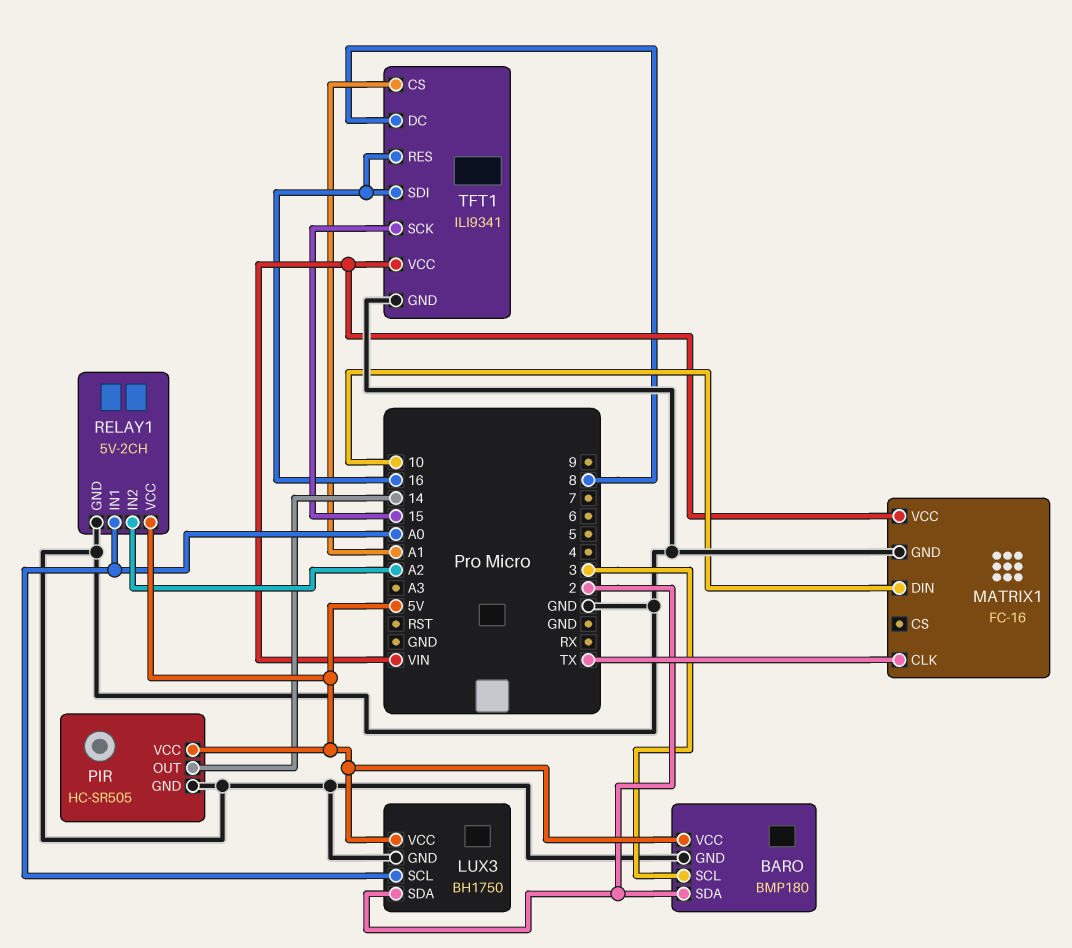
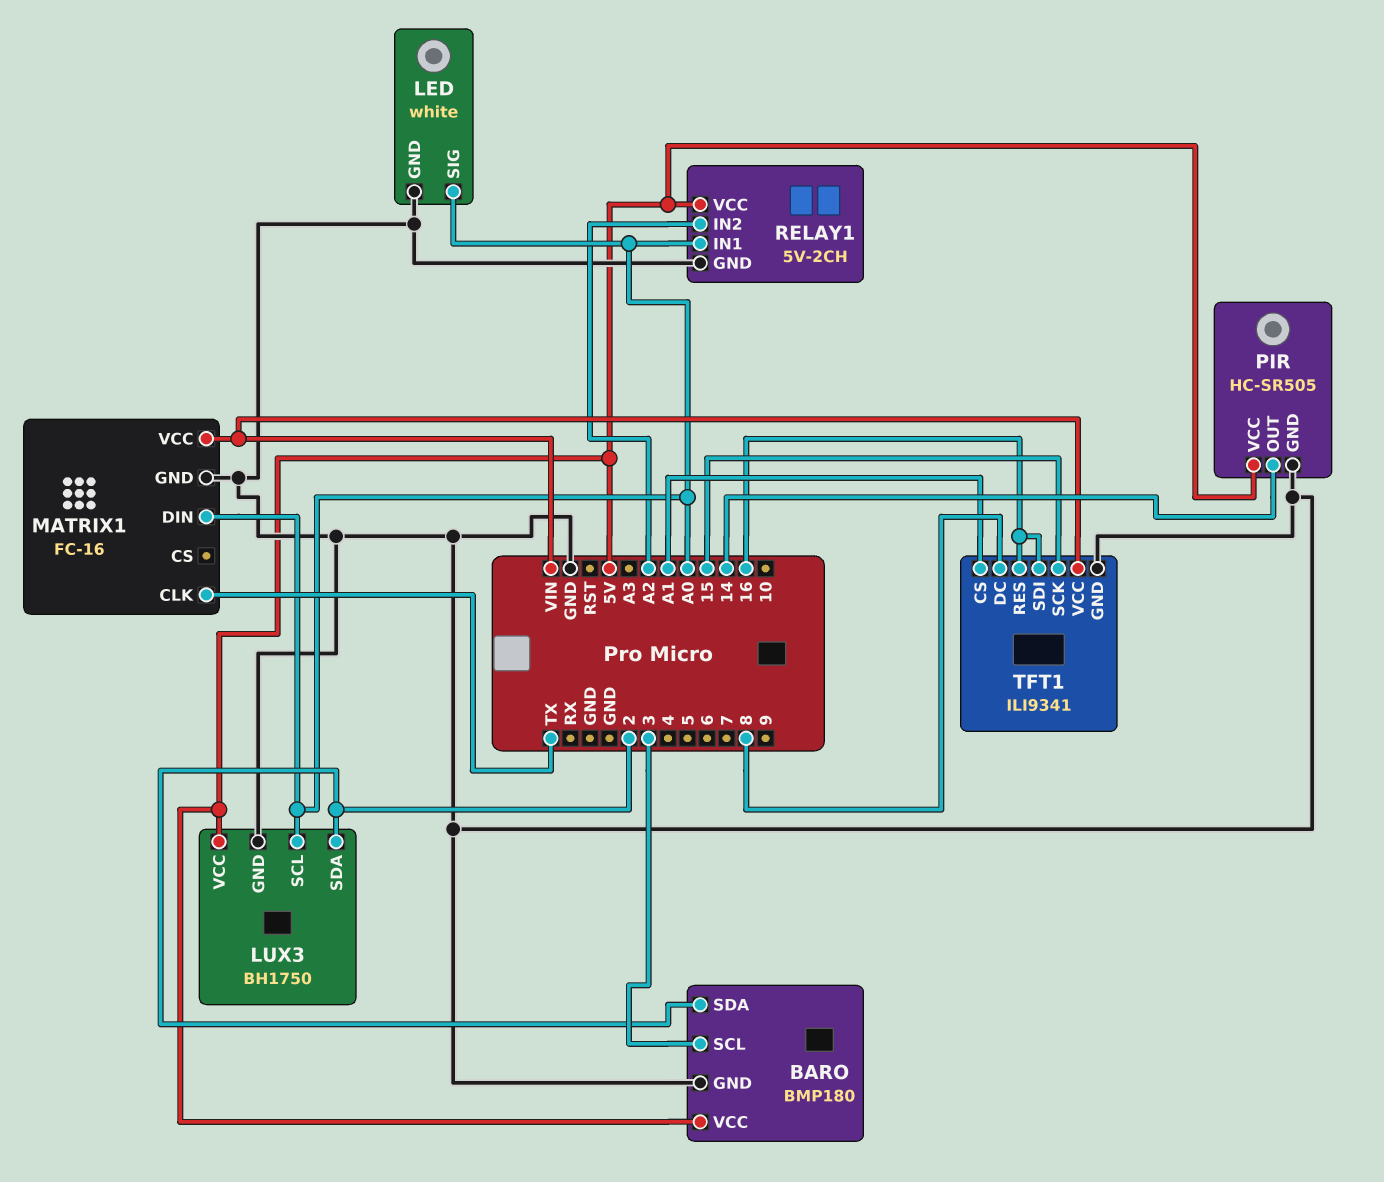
LED: none -> white
LED pin GND: none -> GND
LED pin SIG: none -> A0
MATRIX1 pin DIN: 10 -> A0

